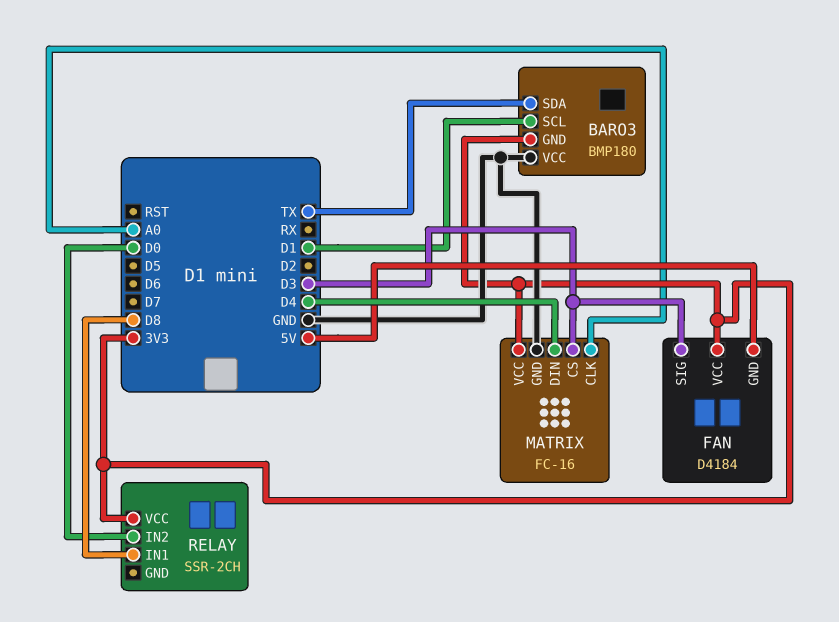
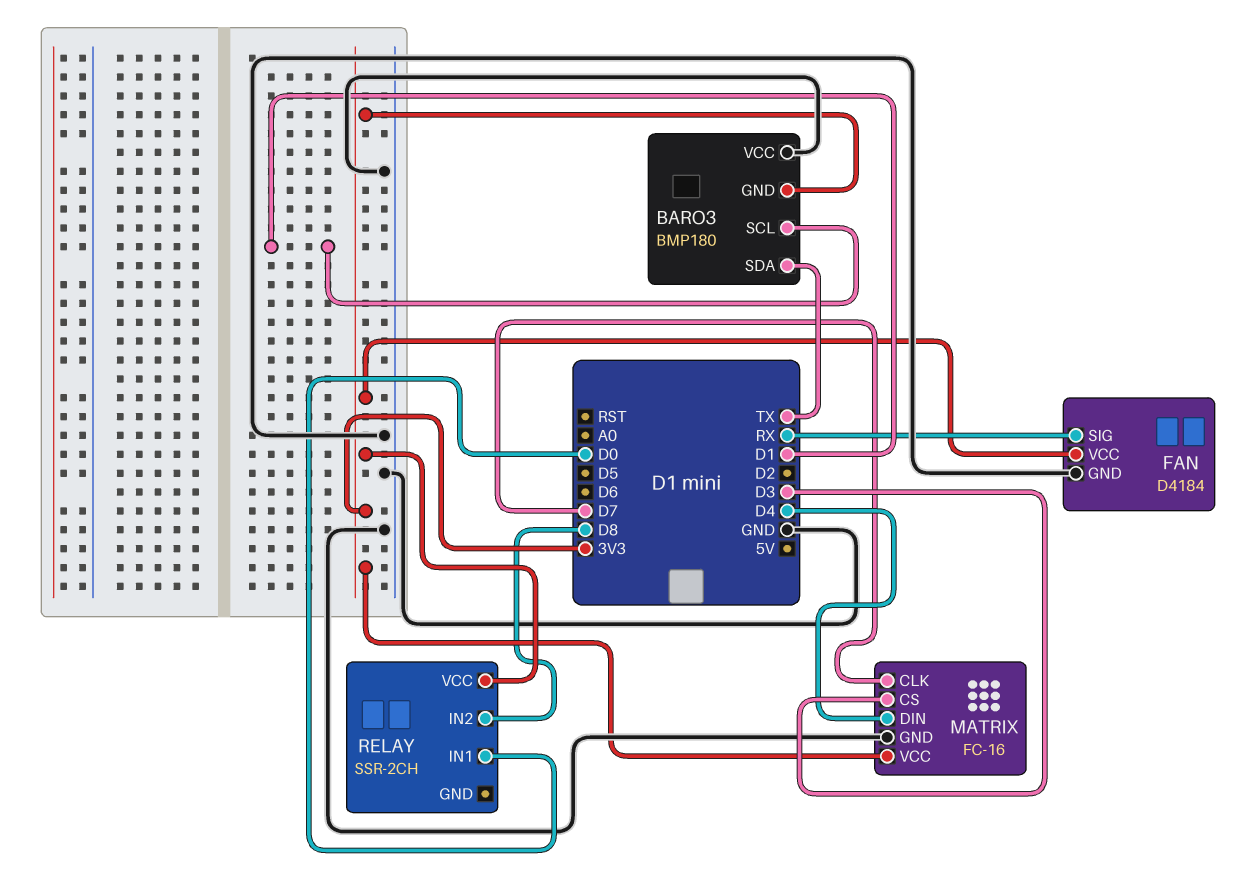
FAN pin GND: 5V -> GND
FAN pin SIG: D3 -> RX
MATRIX pin CLK: A0 -> D7
RELAY pin IN1: D8 -> D0
RELAY pin IN2: D0 -> D8

